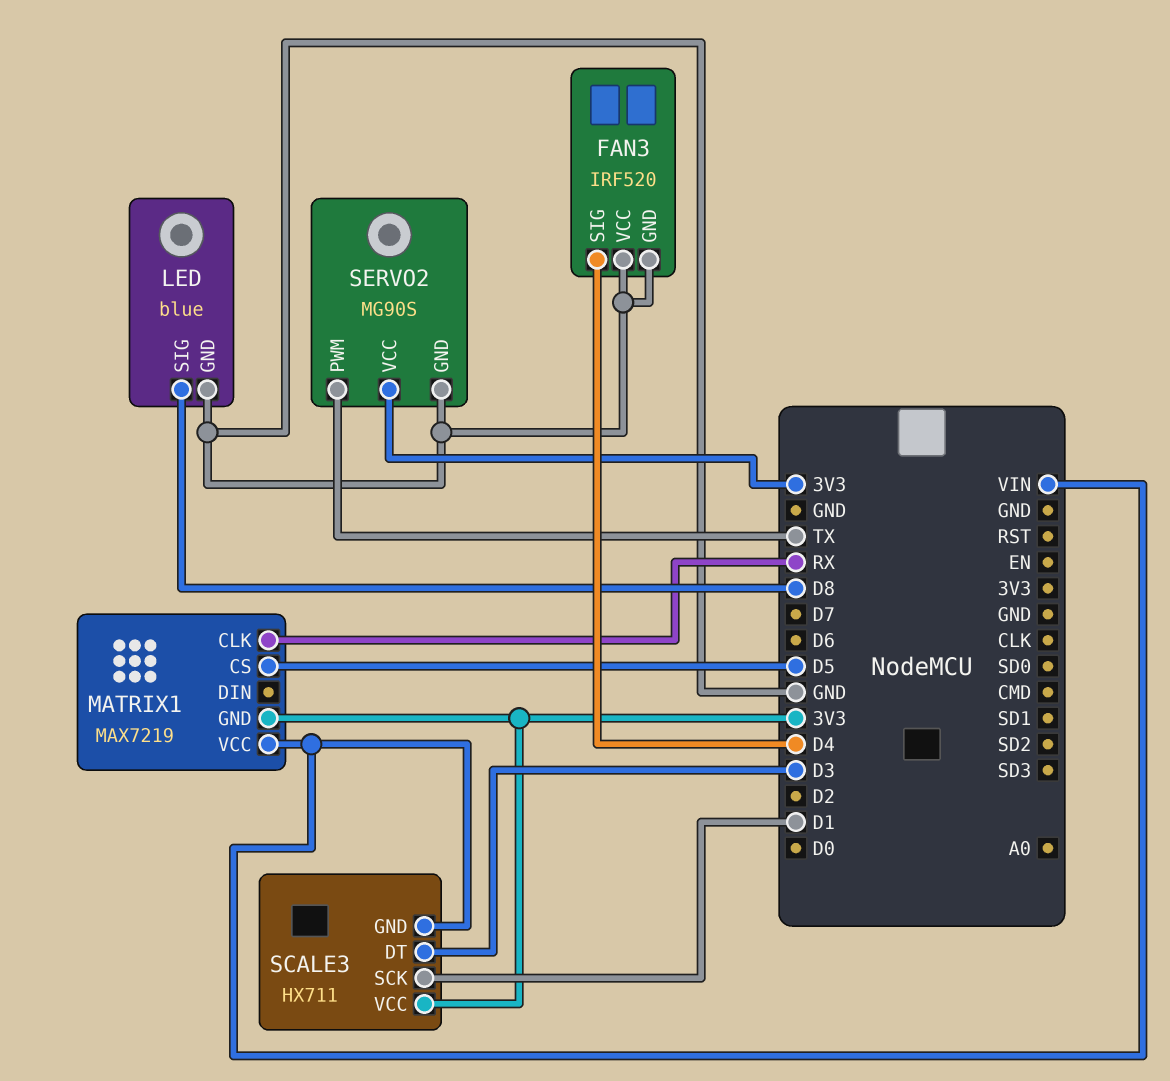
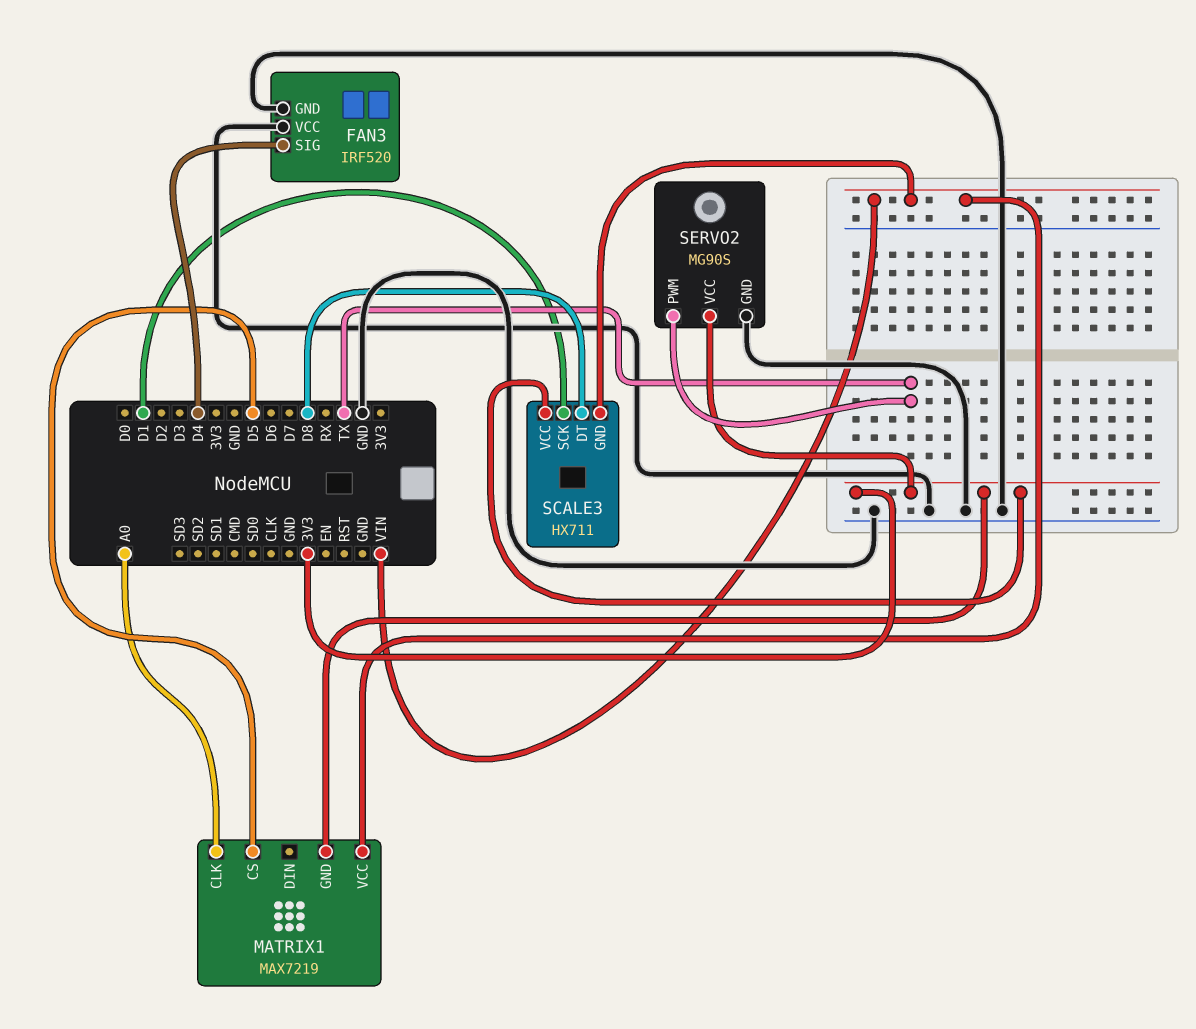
LED: blue -> none
LED pin GND: GND -> none
LED pin SIG: D8 -> none
MATRIX1 pin CLK: RX -> A0
SCALE3 pin DT: D3 -> D8

